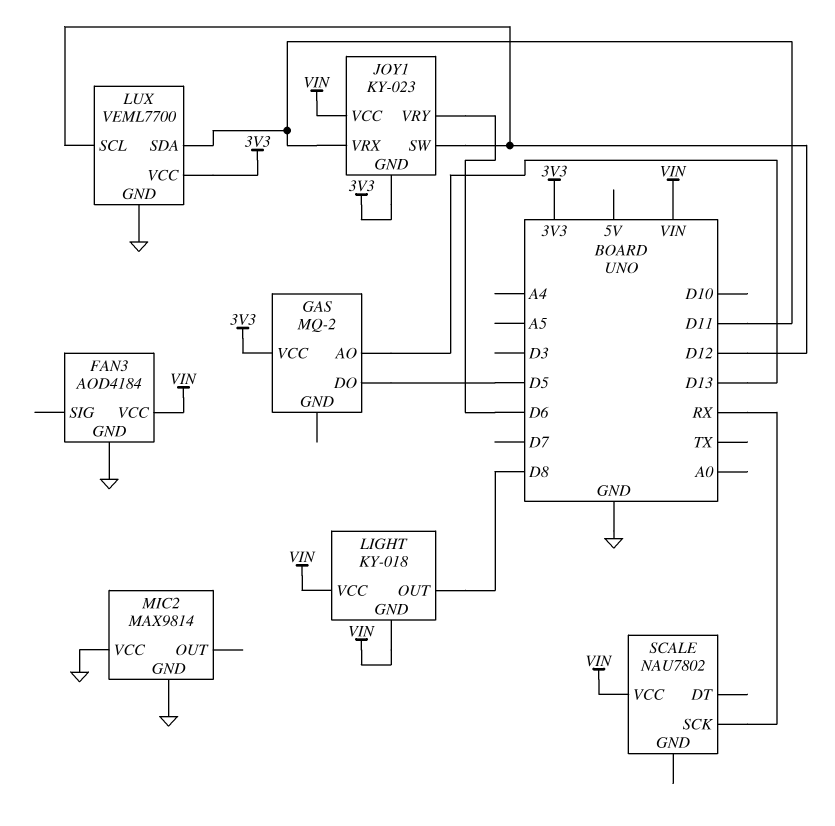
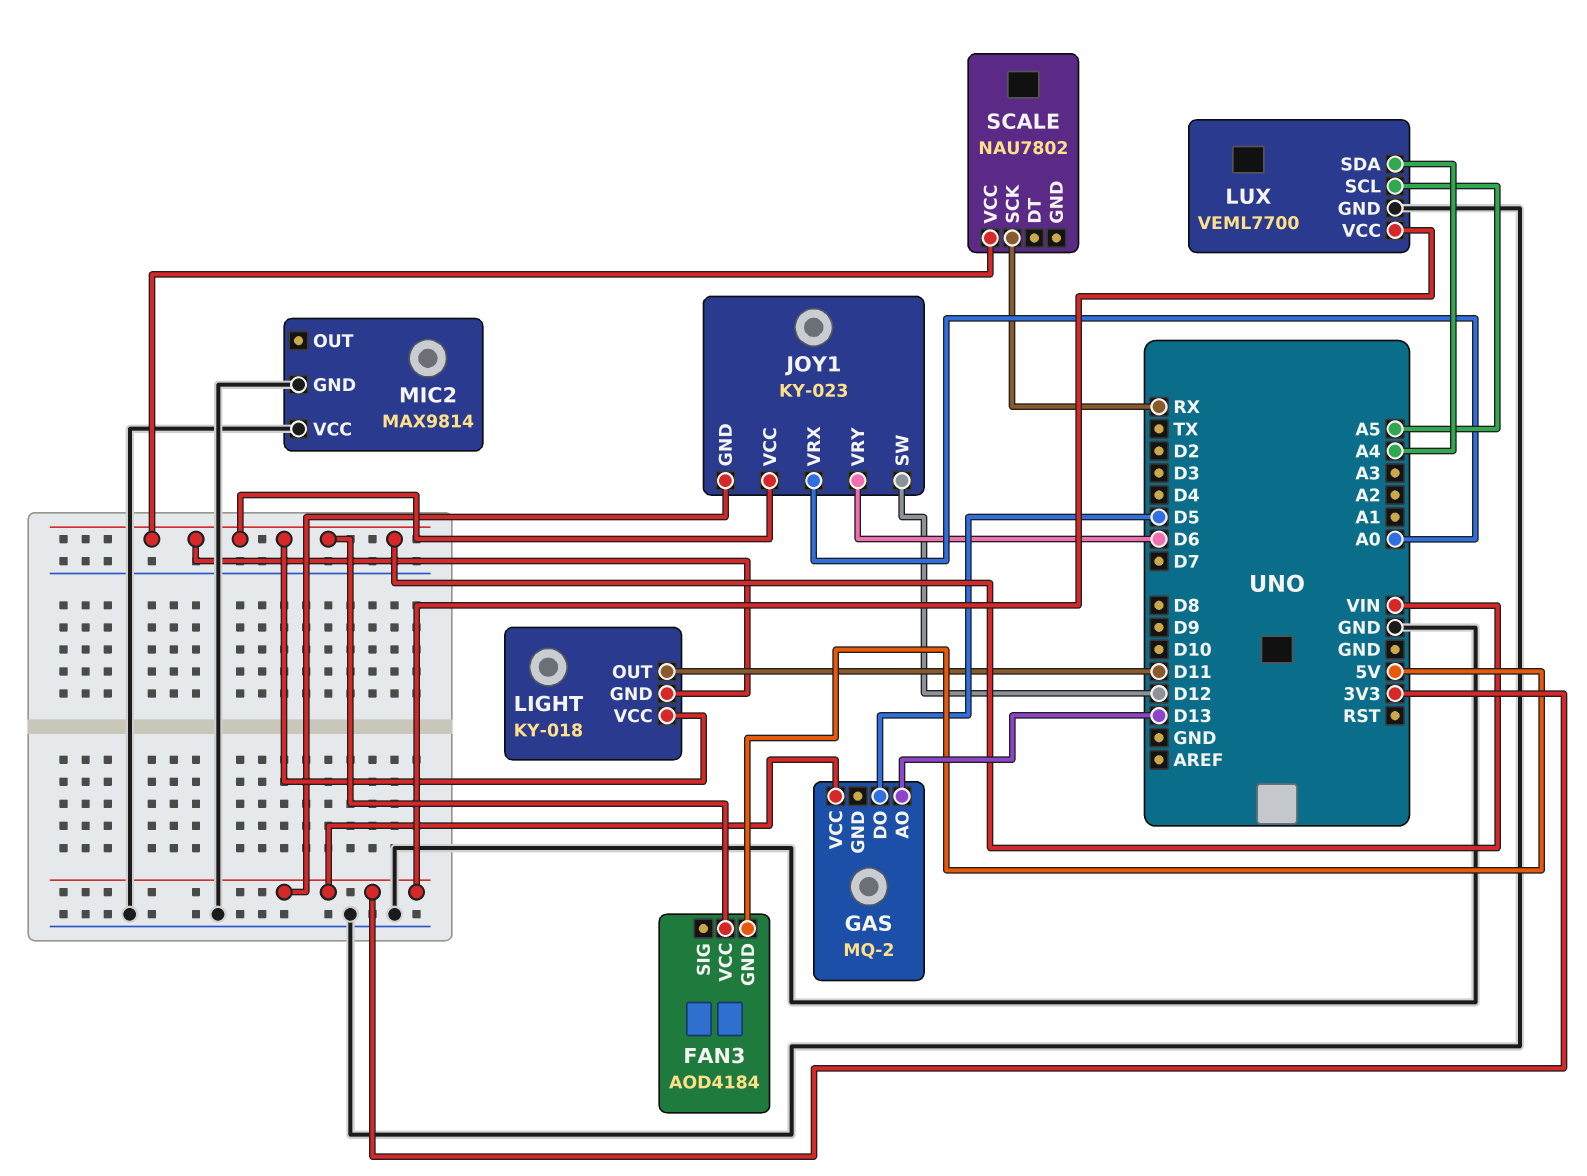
FAN3 pin GND: GND -> 5V
JOY1 pin VRX: D11 -> A0
LIGHT pin OUT: D8 -> D11
LUX pin SCL: D12 -> A5
LUX pin SDA: D11 -> A4

